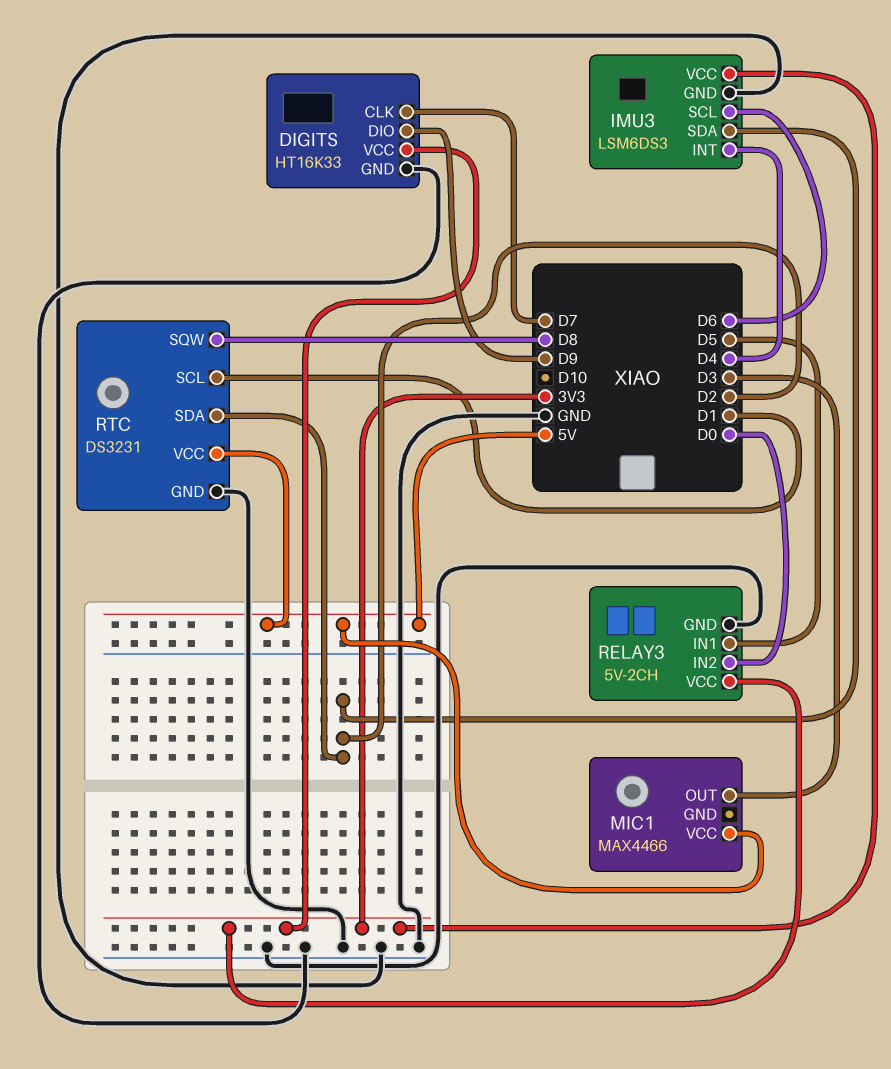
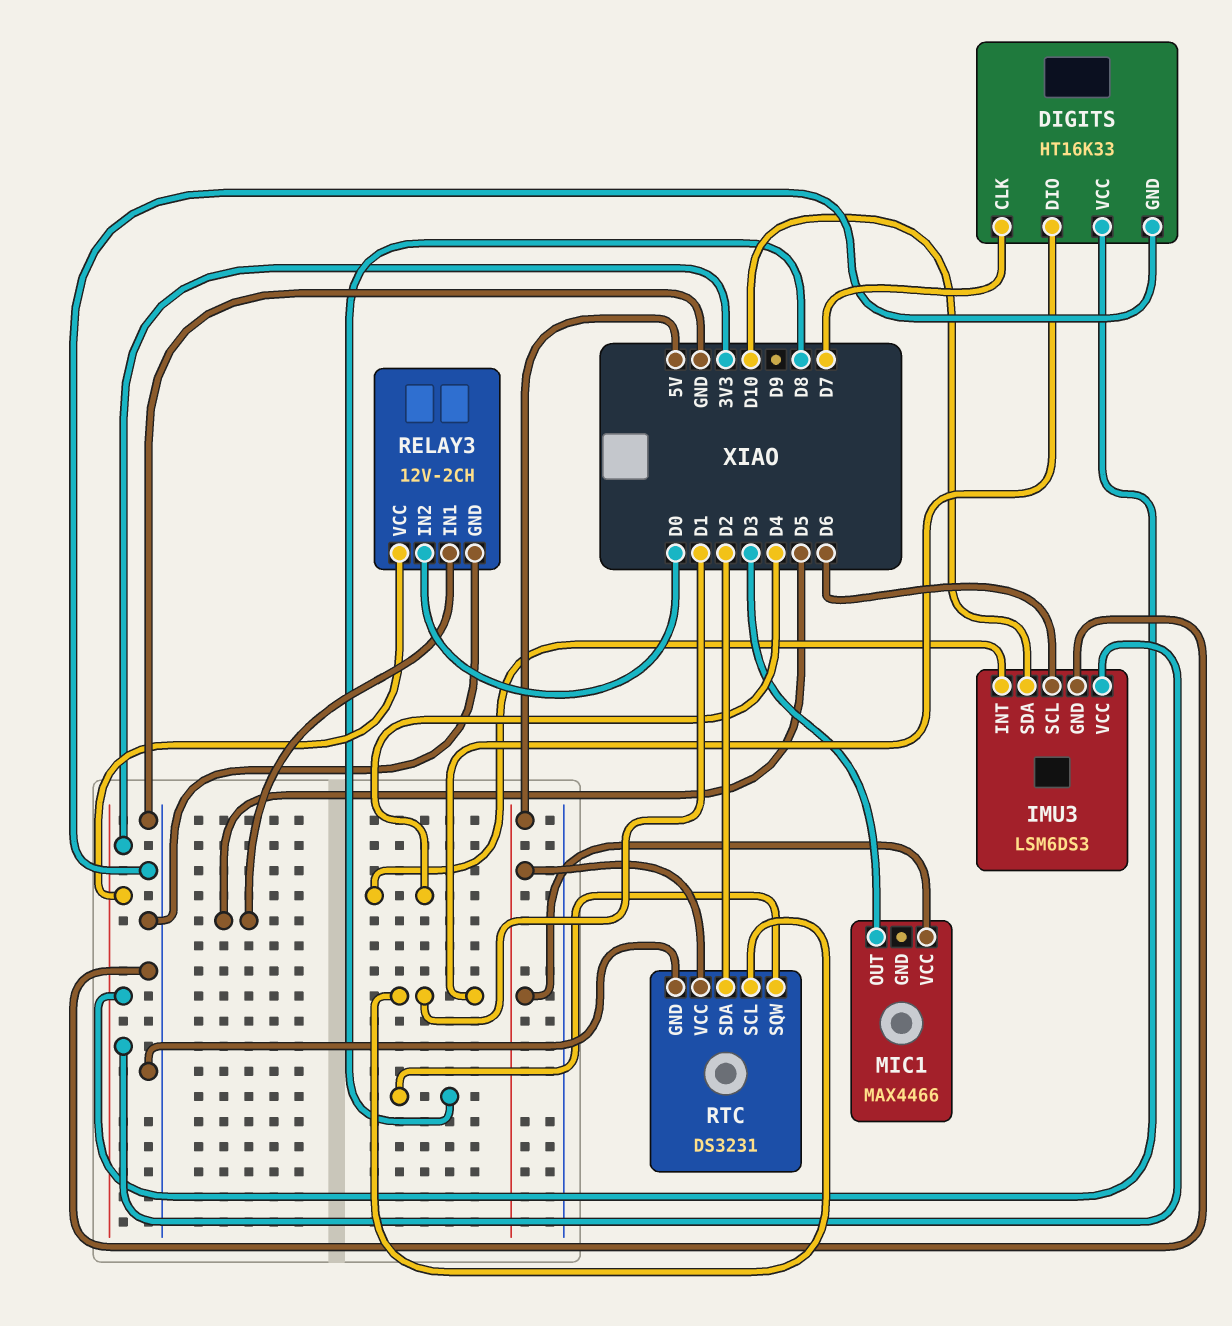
DIGITS pin DIO: D9 -> D1
IMU3 pin SDA: D2 -> D10
RELAY3: 5V-2CH -> 12V-2CH

